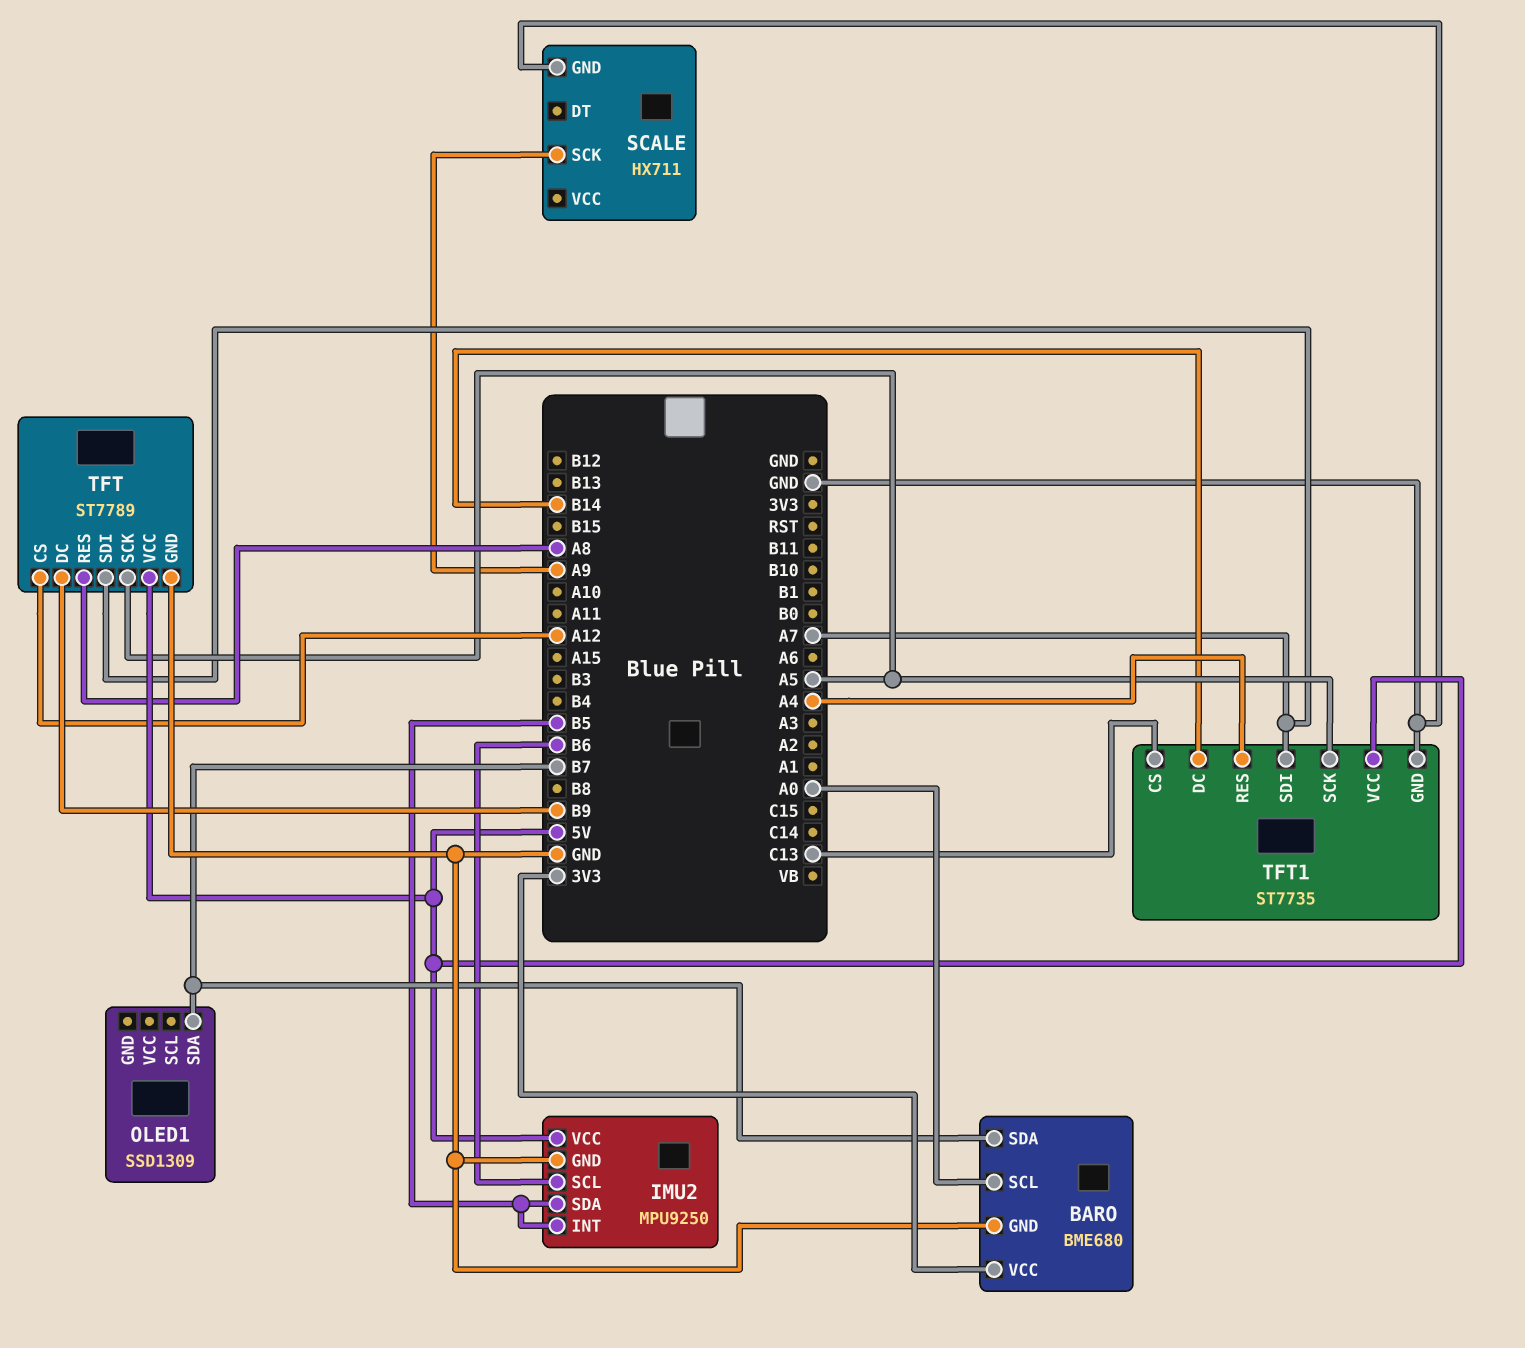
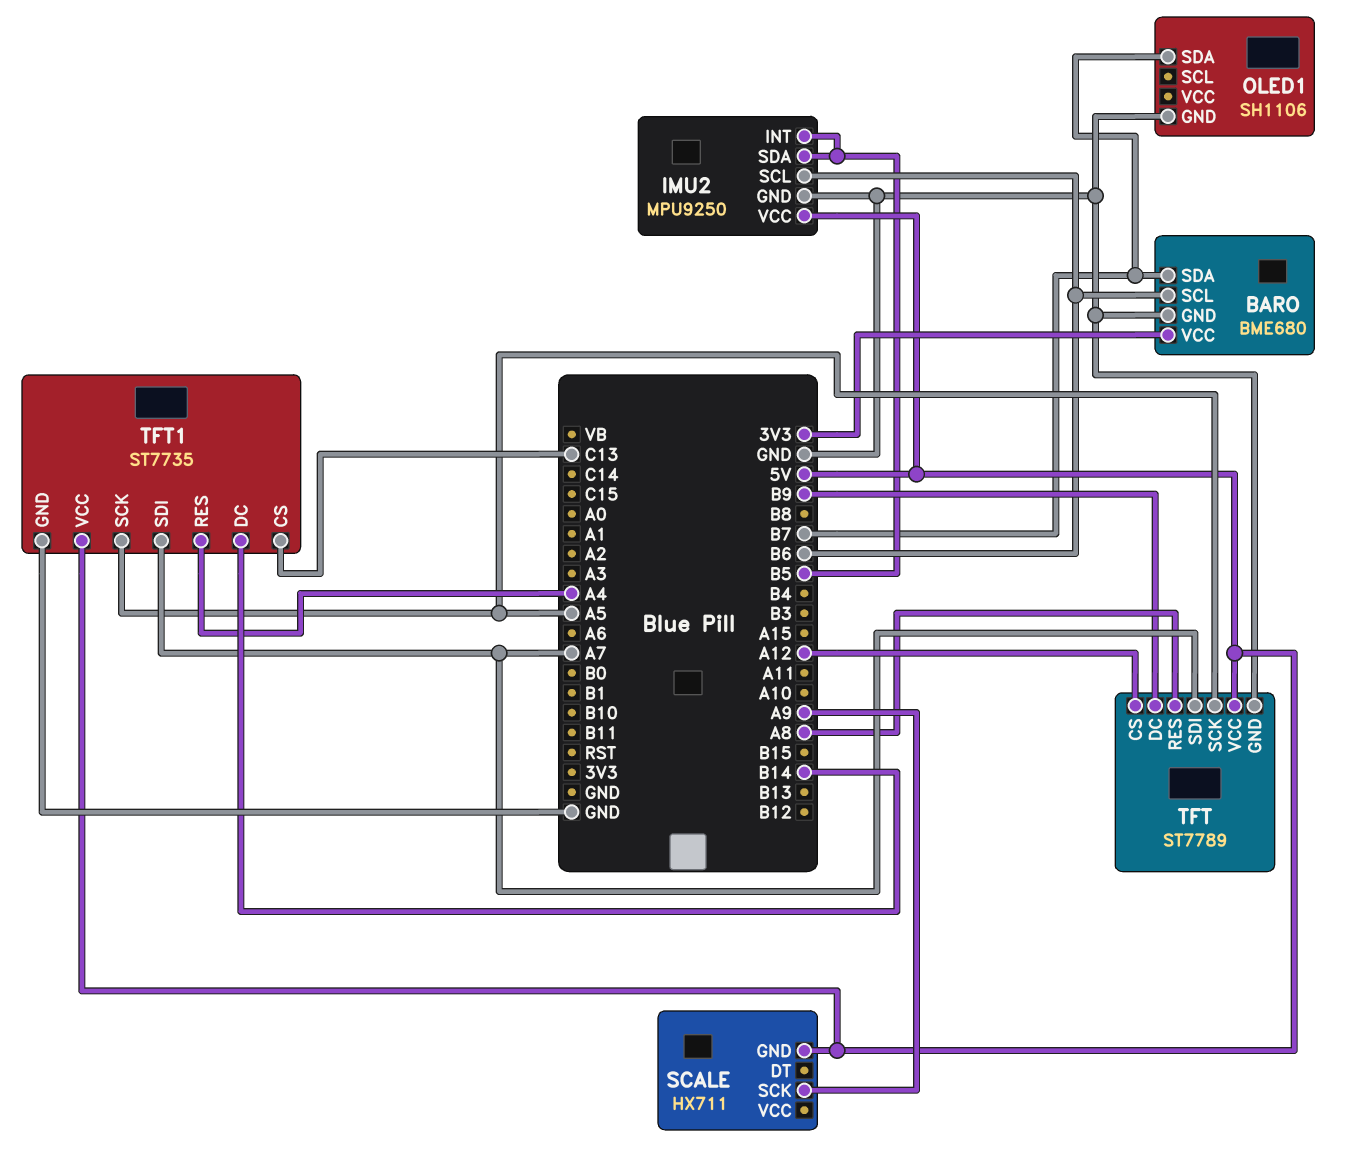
BARO pin SCL: A0 -> B6
OLED1: SSD1309 -> SH1106
OLED1 pin GND: none -> GND
SCALE pin GND: GND -> 5V

